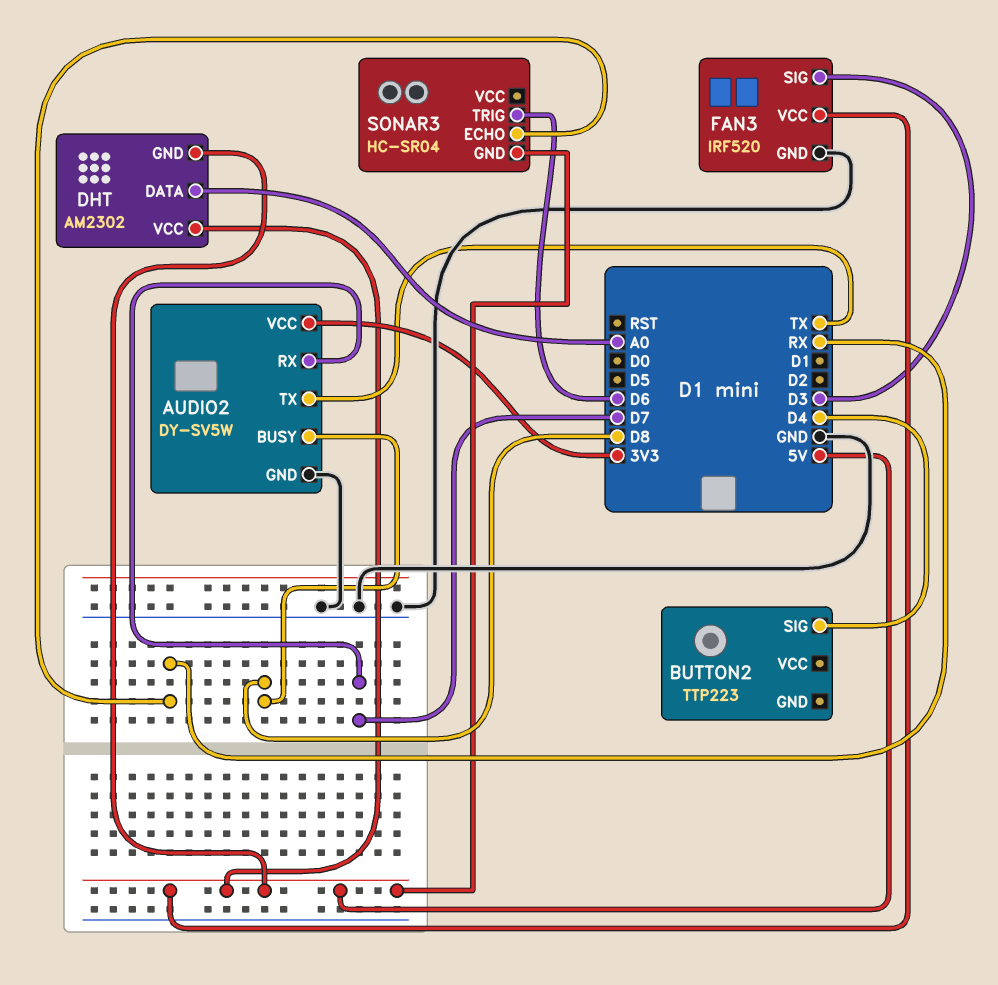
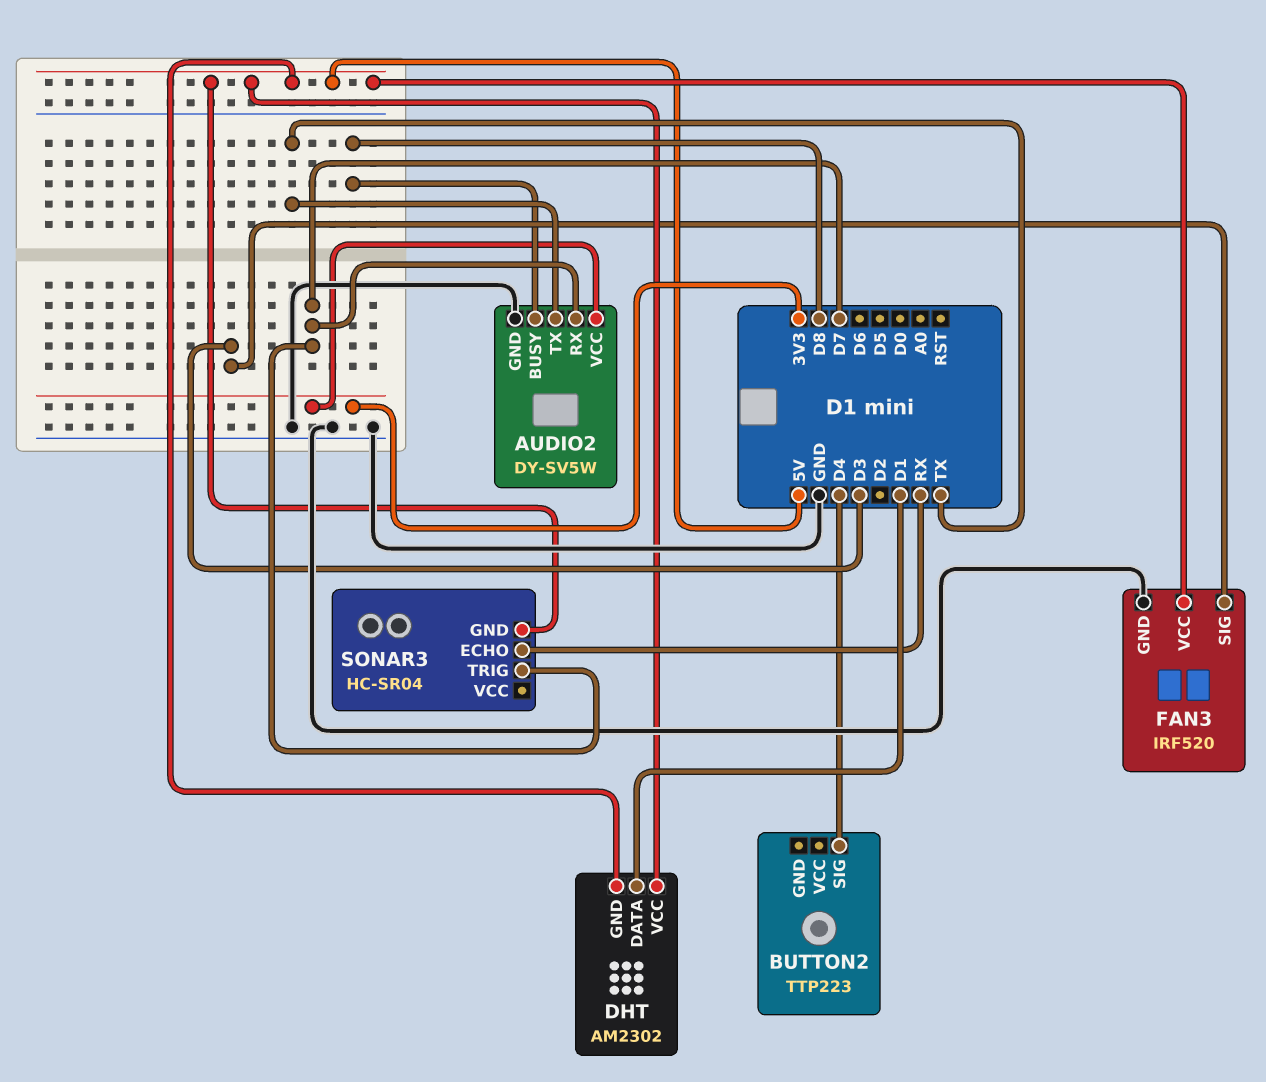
DHT pin DATA: A0 -> D1
SONAR3 pin TRIG: D6 -> D7

